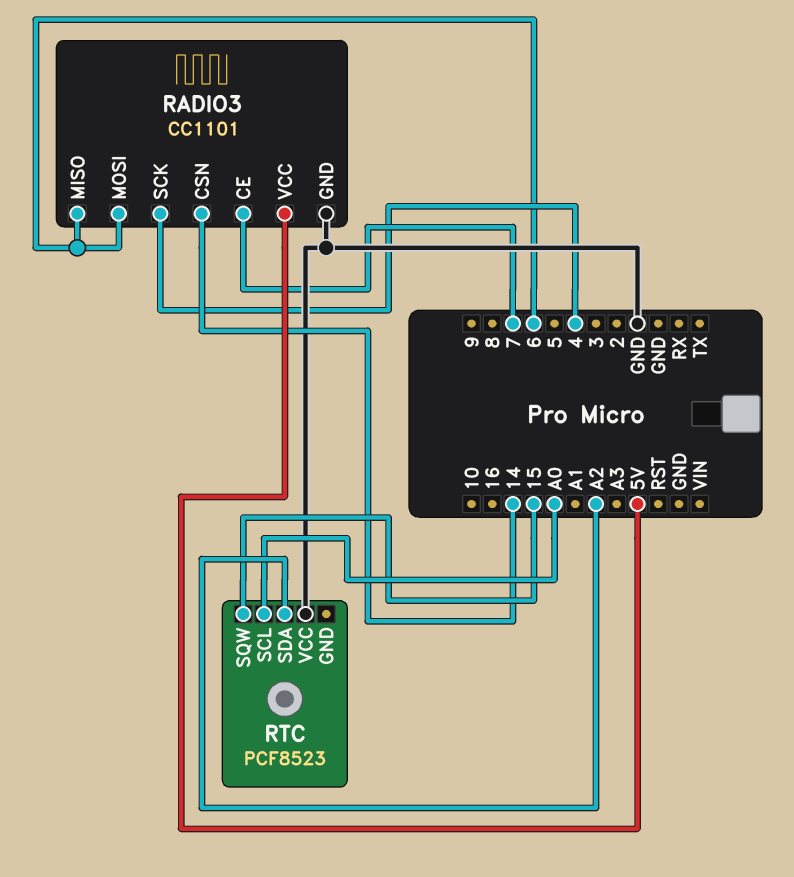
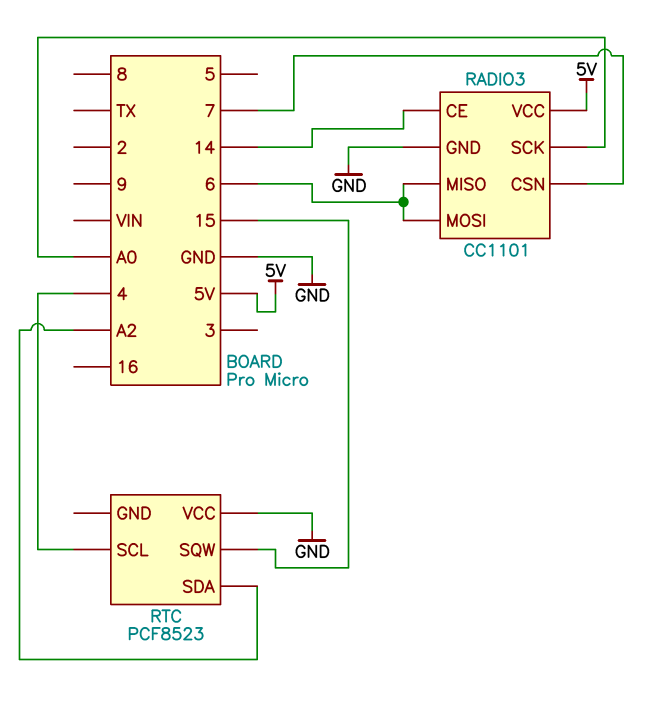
RADIO3 pin CE: 7 -> 14
RADIO3 pin CSN: 14 -> 7
RADIO3 pin SCK: 4 -> A0
RTC pin SCL: A0 -> 4

